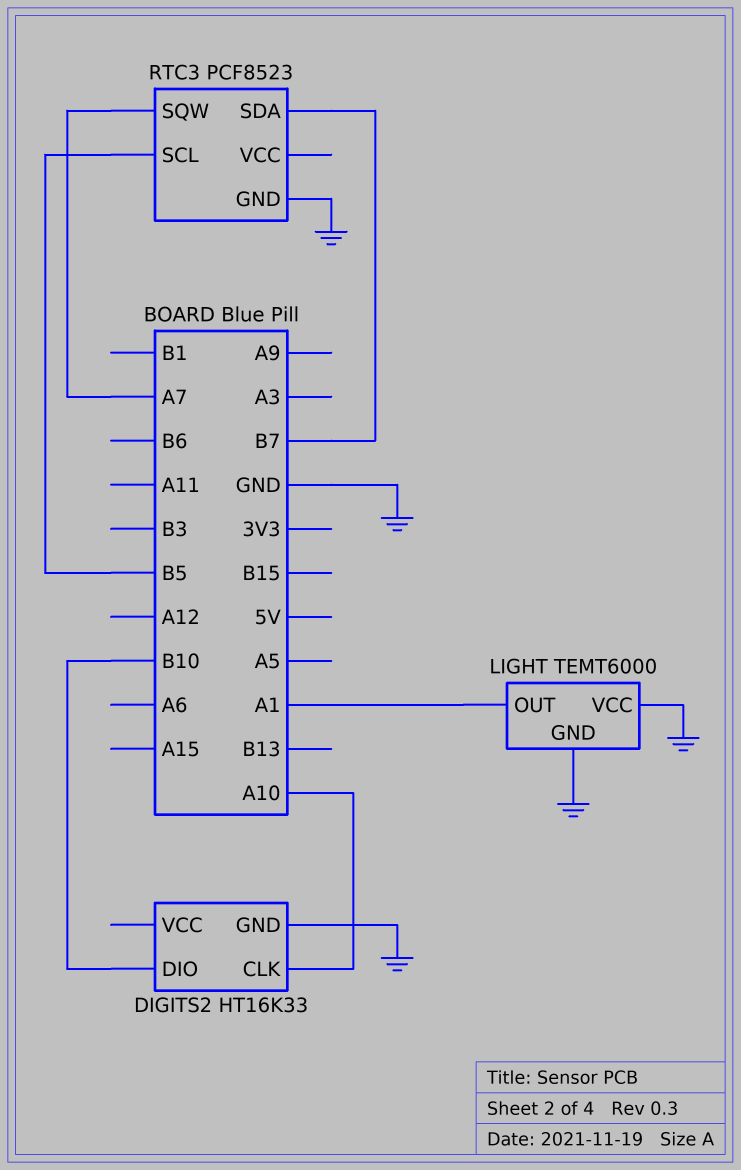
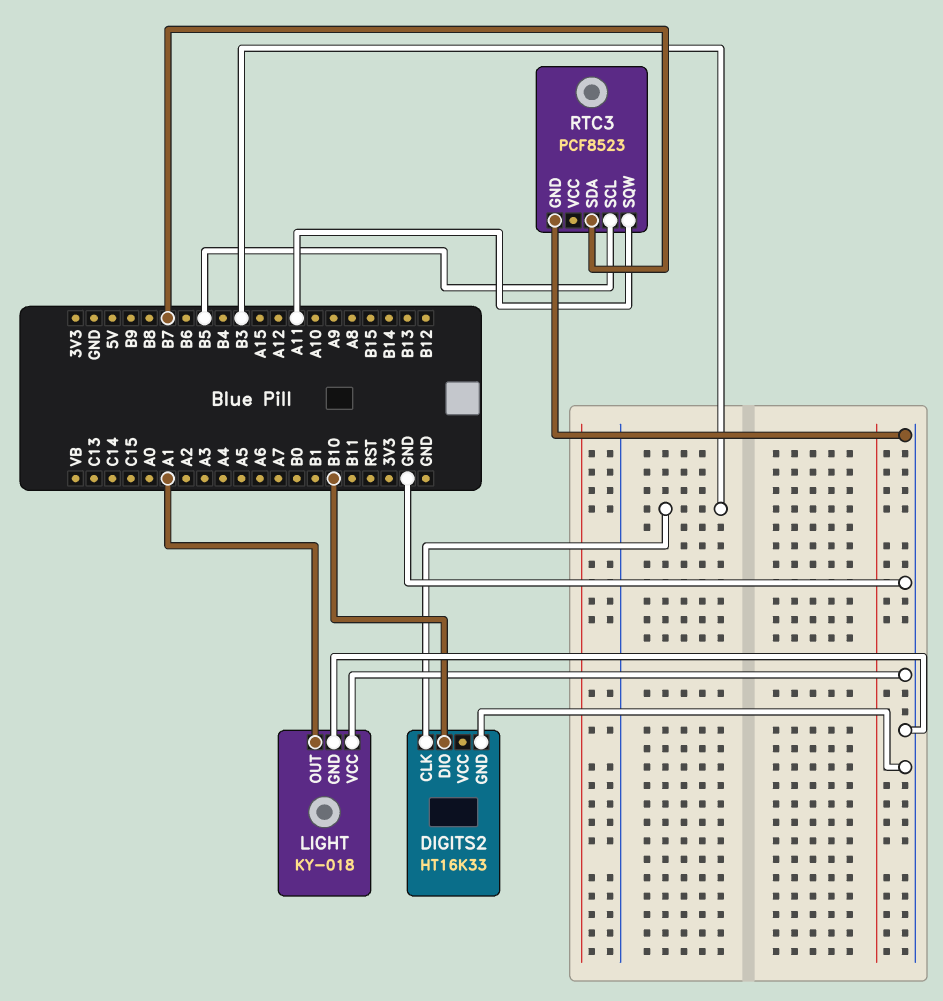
DIGITS2 pin CLK: A10 -> B3
LIGHT: TEMT6000 -> KY-018
RTC3 pin SQW: A7 -> A11

